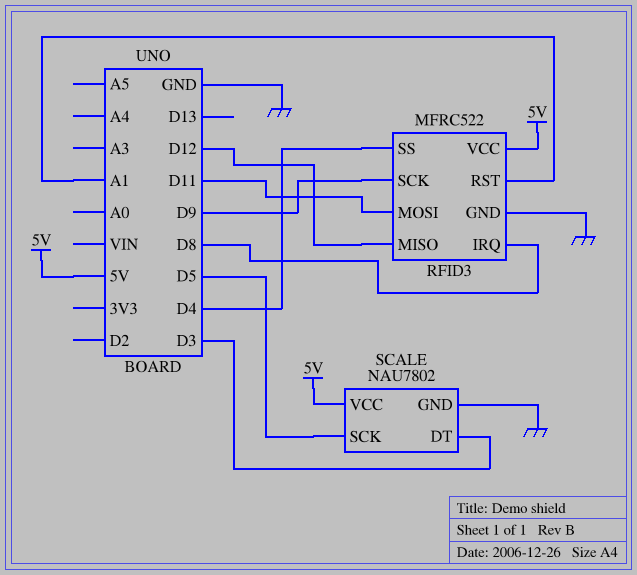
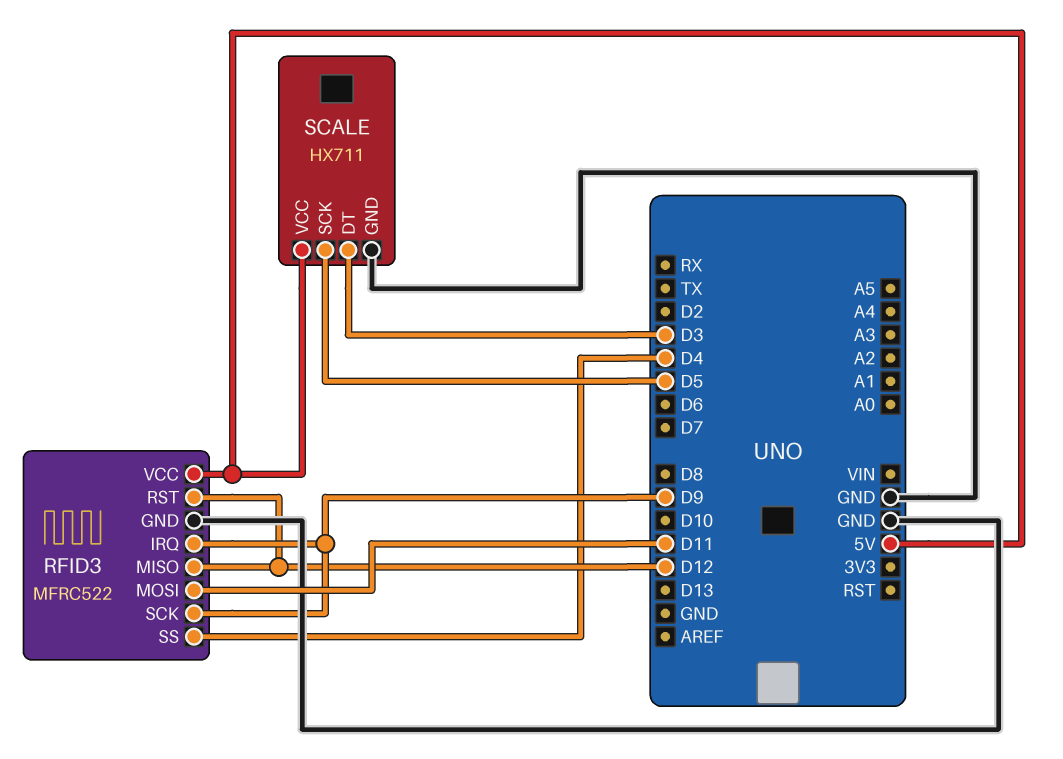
RFID3 pin IRQ: D8 -> D9
RFID3 pin RST: A1 -> D12
SCALE: NAU7802 -> HX711

